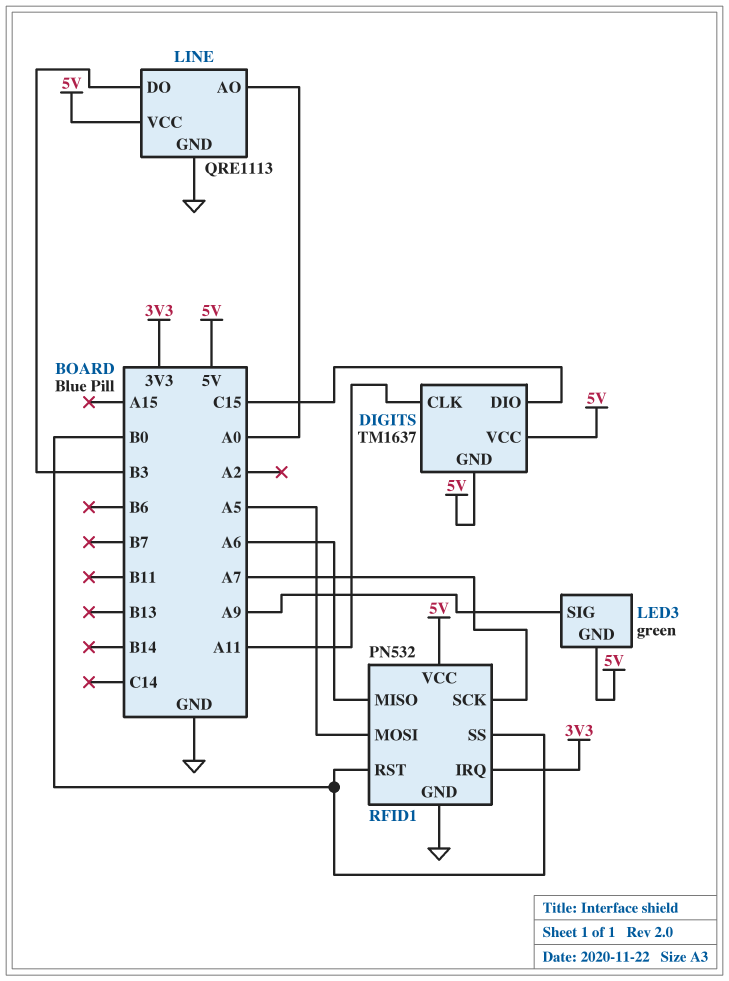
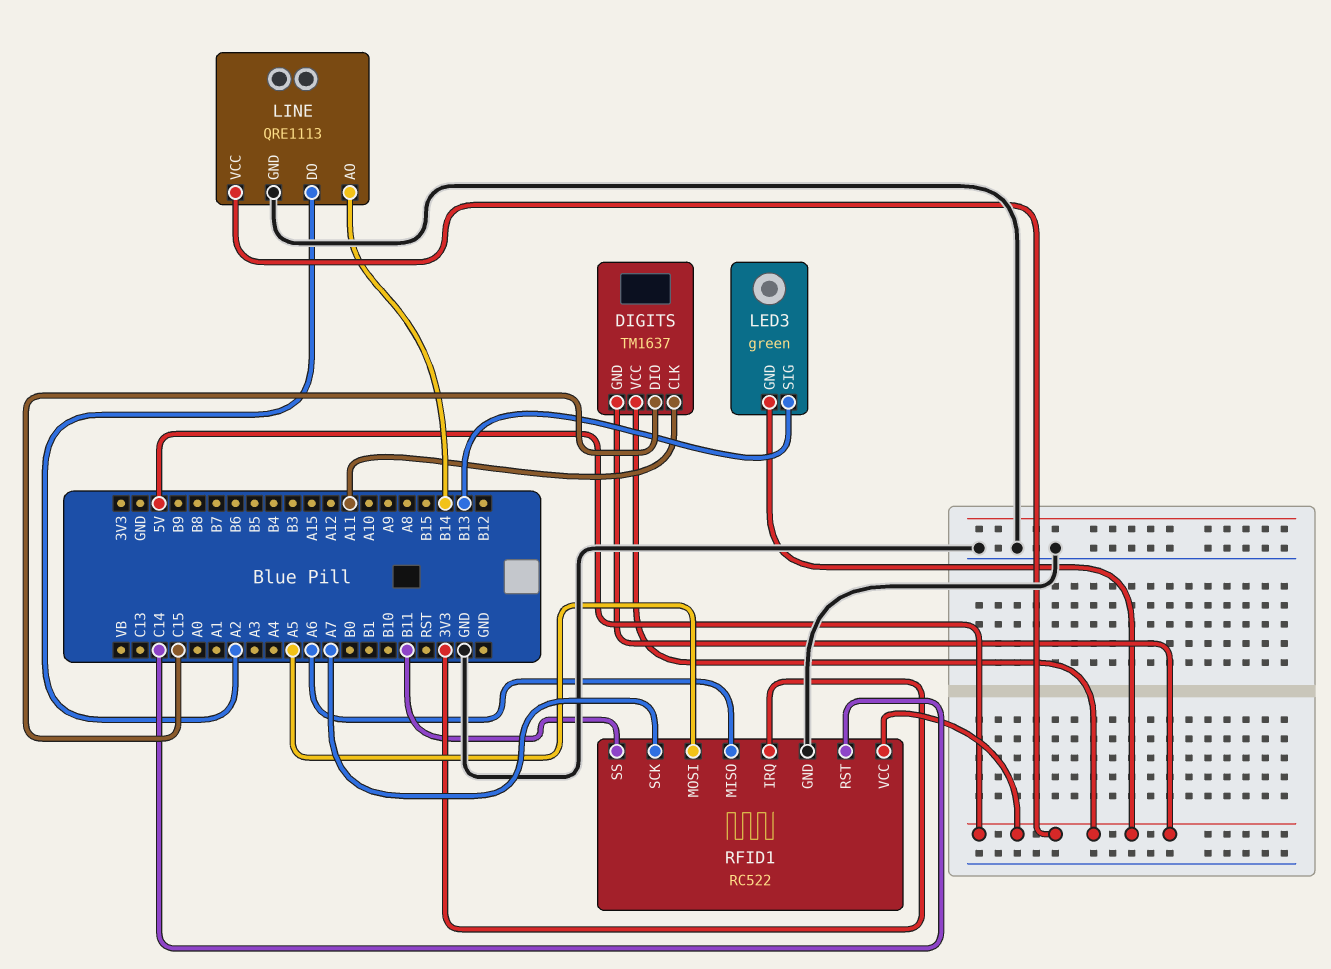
LED3 pin SIG: A9 -> B13
LINE pin AO: A0 -> B14
LINE pin DO: B3 -> A2
RFID1: PN532 -> RC522
RFID1 pin RST: B0 -> C14
RFID1 pin SS: B0 -> B11

